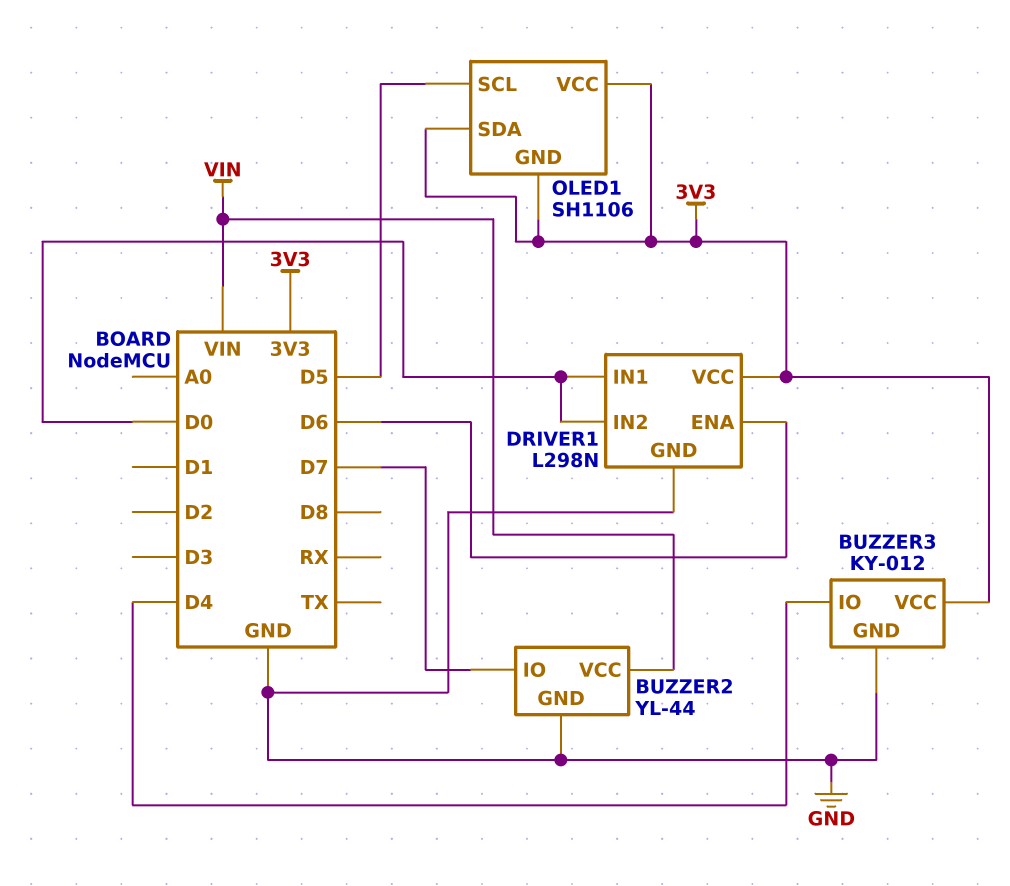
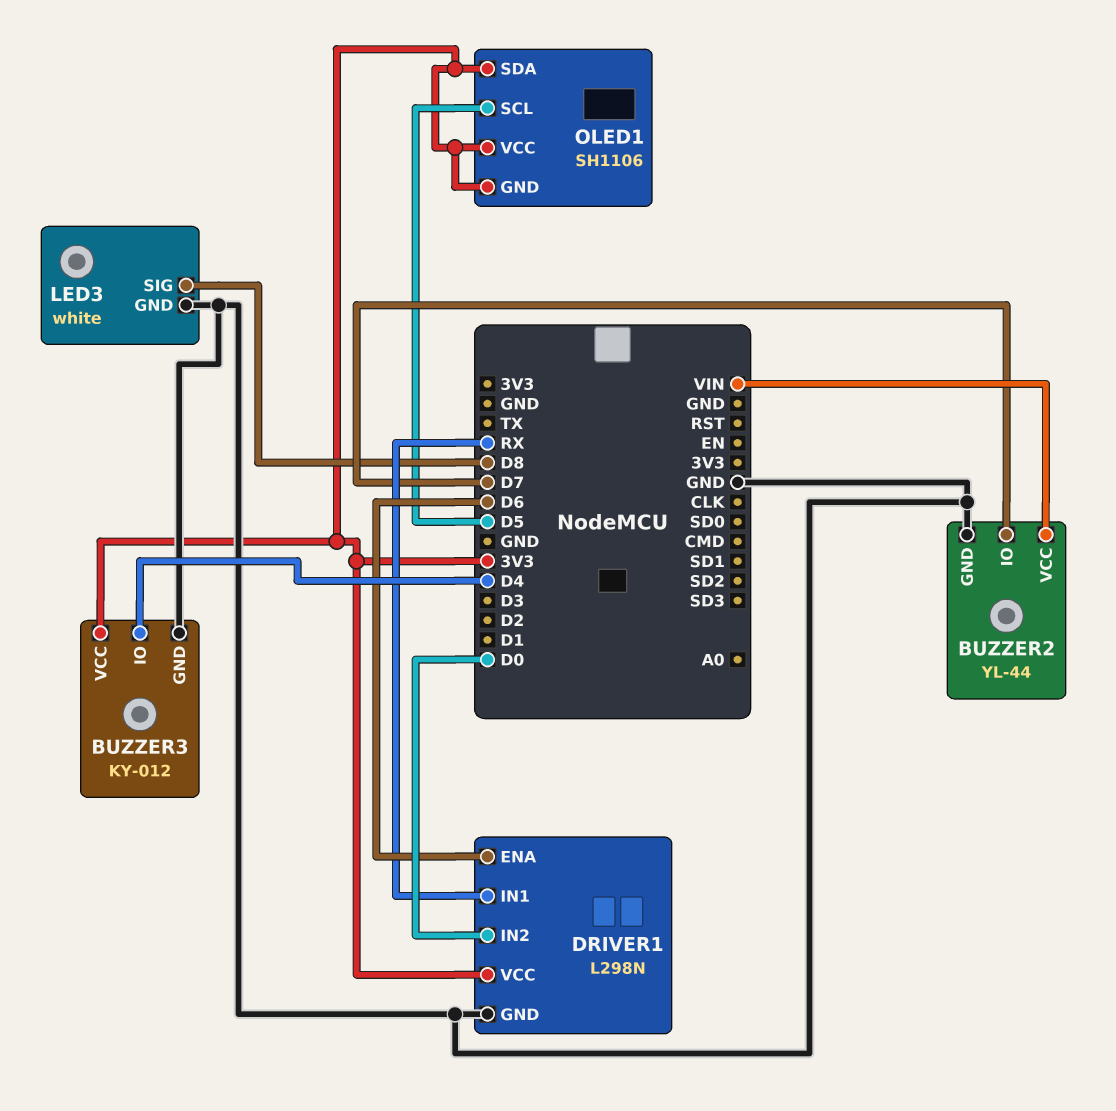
DRIVER1 pin IN1: D0 -> RX
LED3: none -> white
LED3 pin GND: none -> GND
LED3 pin SIG: none -> D8

